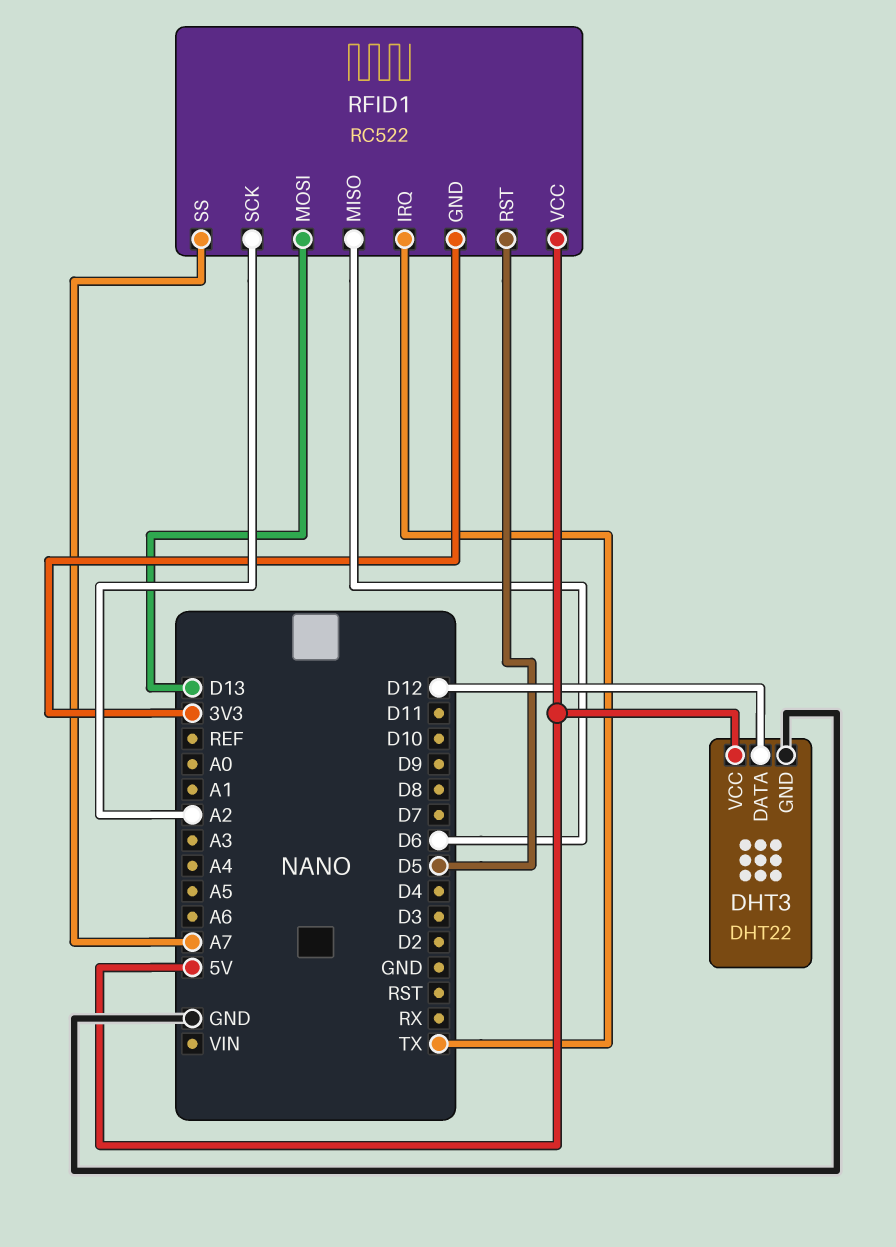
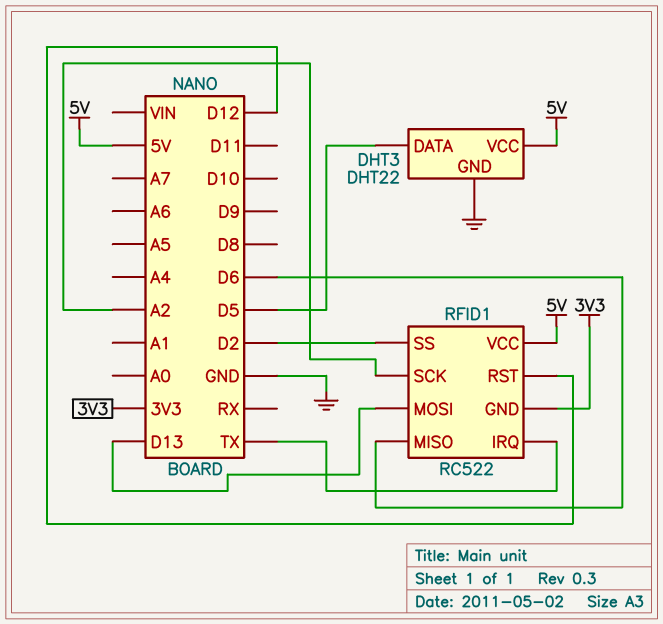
DHT3 pin DATA: D12 -> D5
RFID1 pin RST: D5 -> D12
RFID1 pin SS: A7 -> D2

